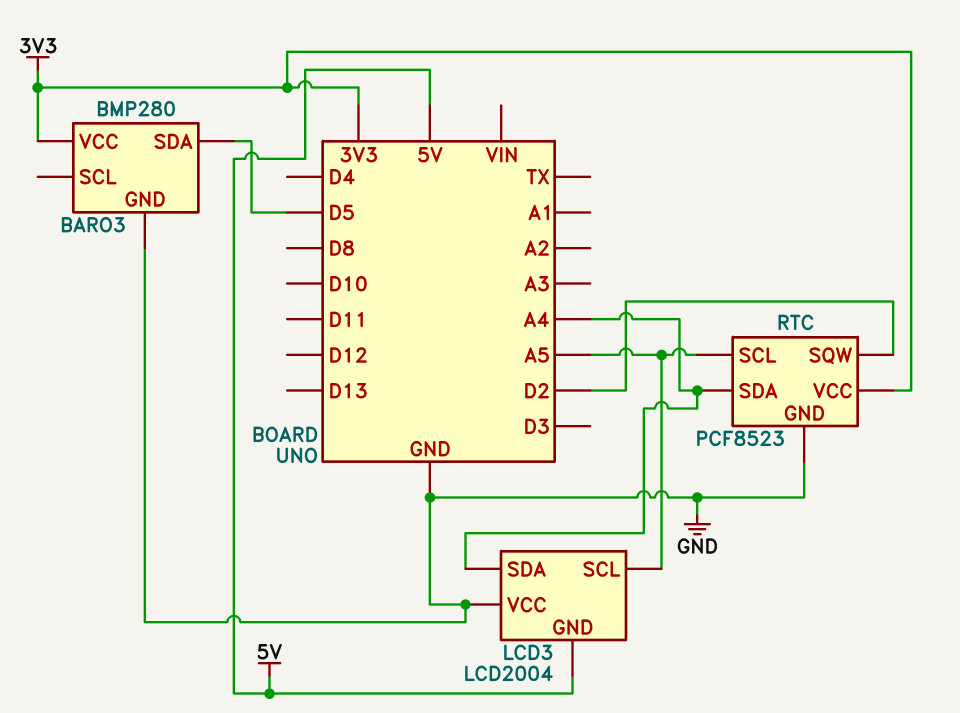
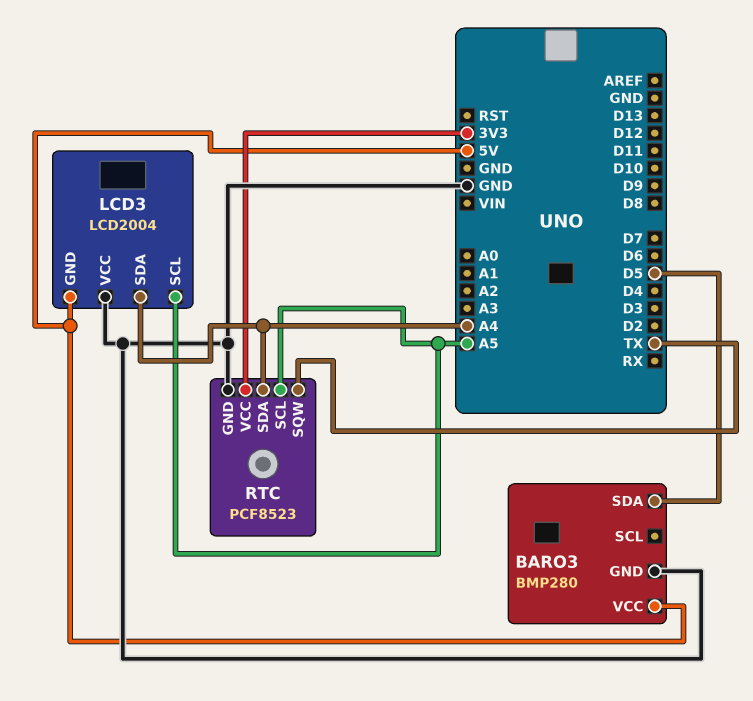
BARO3 pin VCC: 3V3 -> 5V
RTC pin SQW: D2 -> TX

